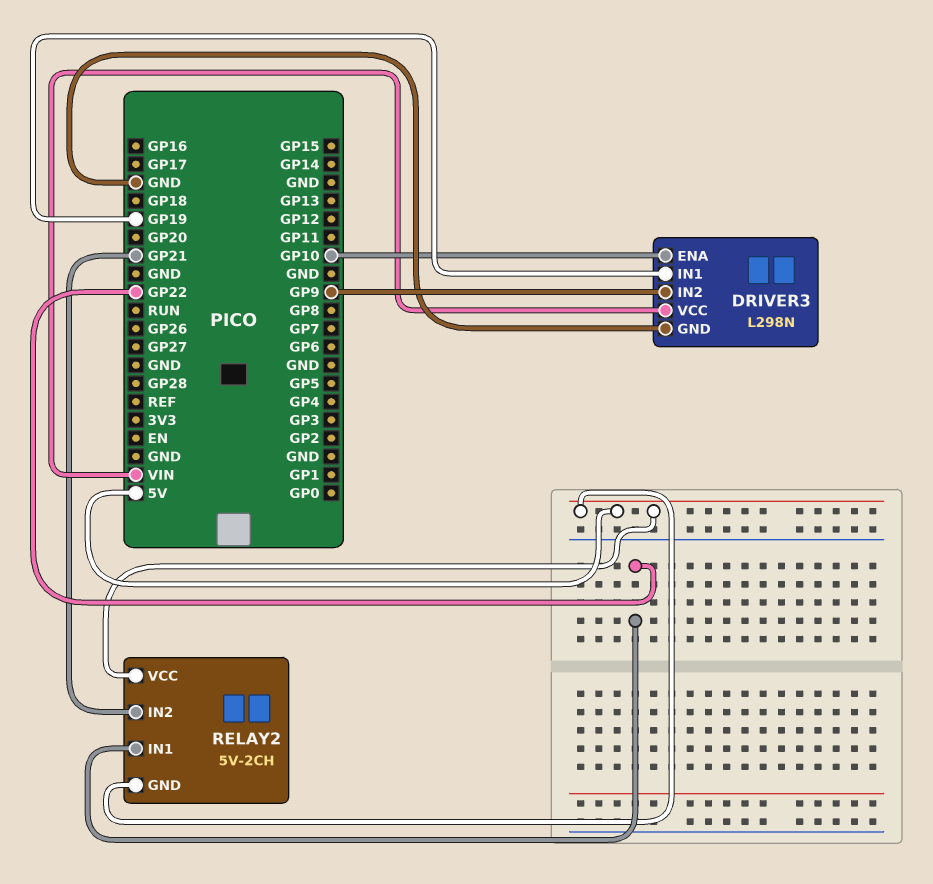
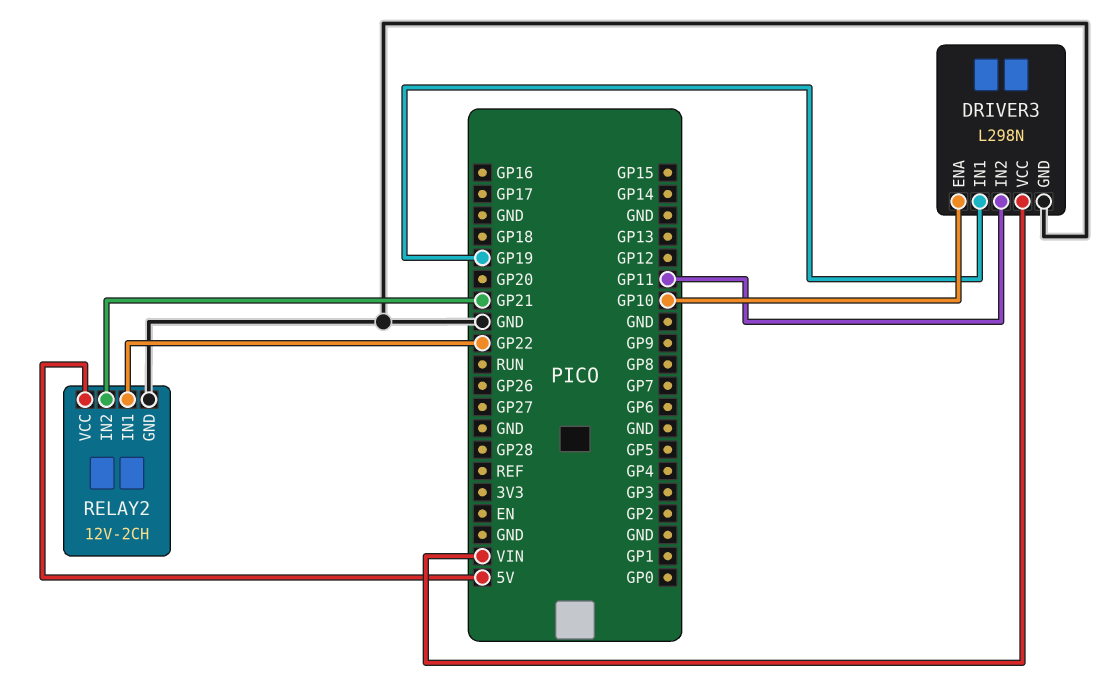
DRIVER3 pin IN2: GP9 -> GP11
RELAY2: 5V-2CH -> 12V-2CH
RELAY2 pin GND: 5V -> GND

